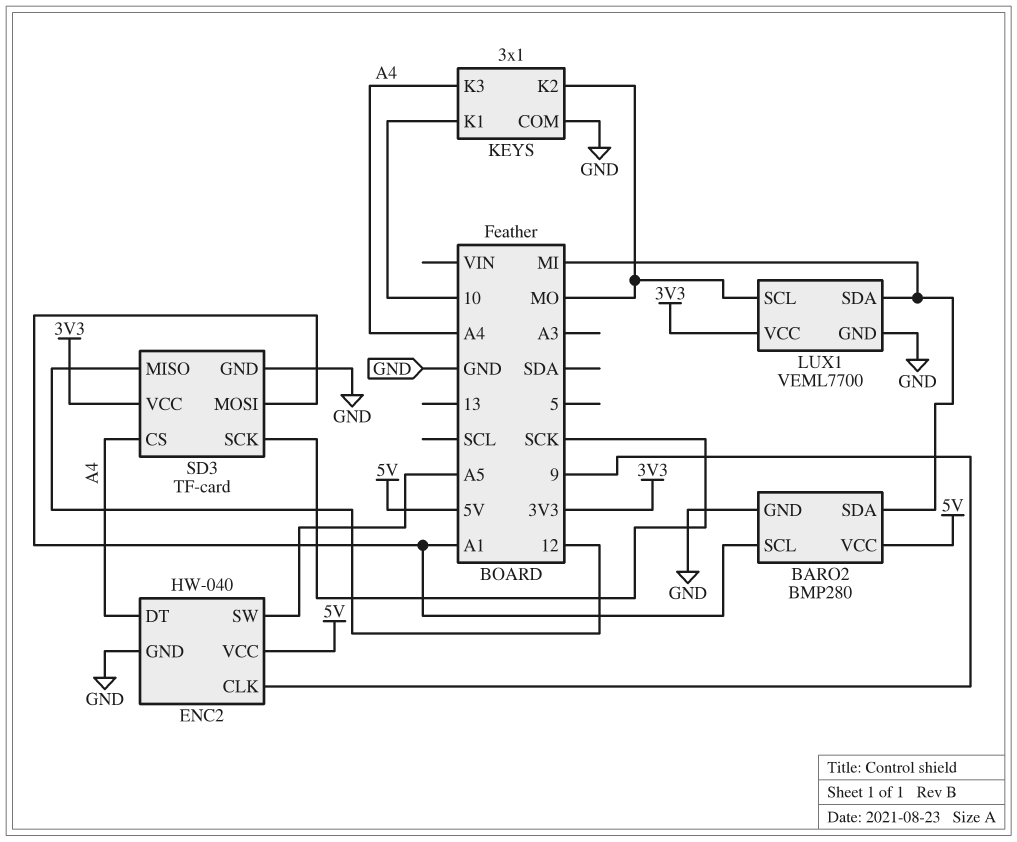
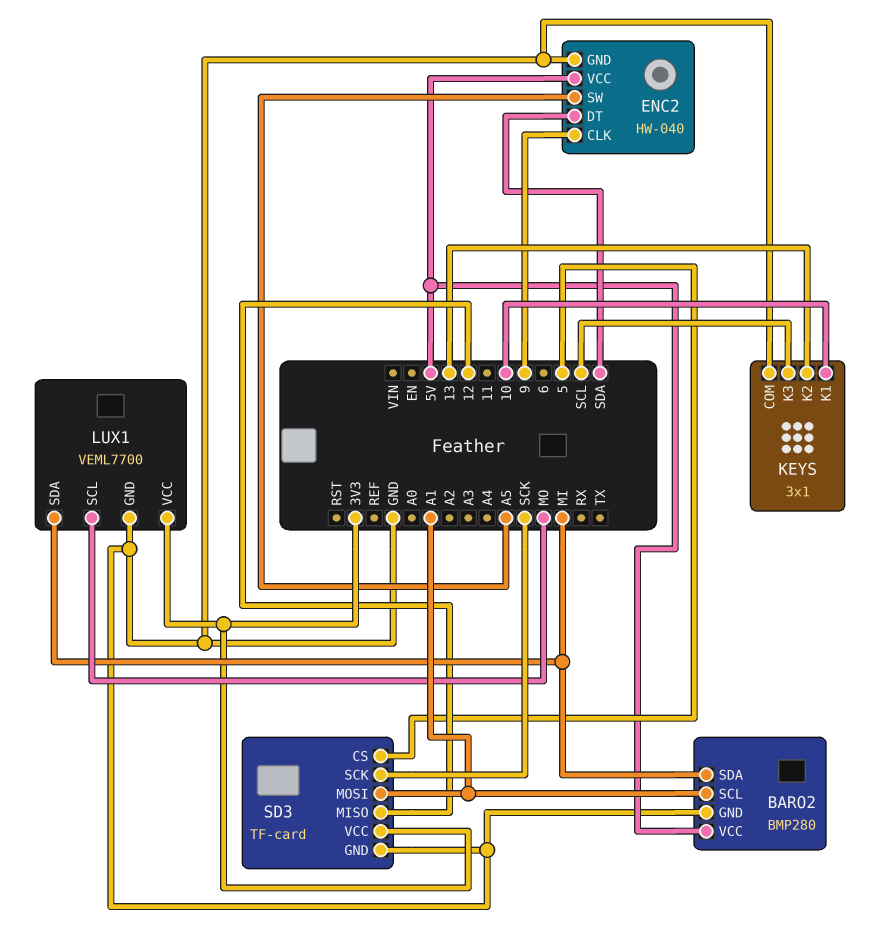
ENC2 pin DT: A4 -> SDA
KEYS pin K2: MO -> 13
KEYS pin K3: A4 -> SCL
SD3 pin CS: A4 -> 5

